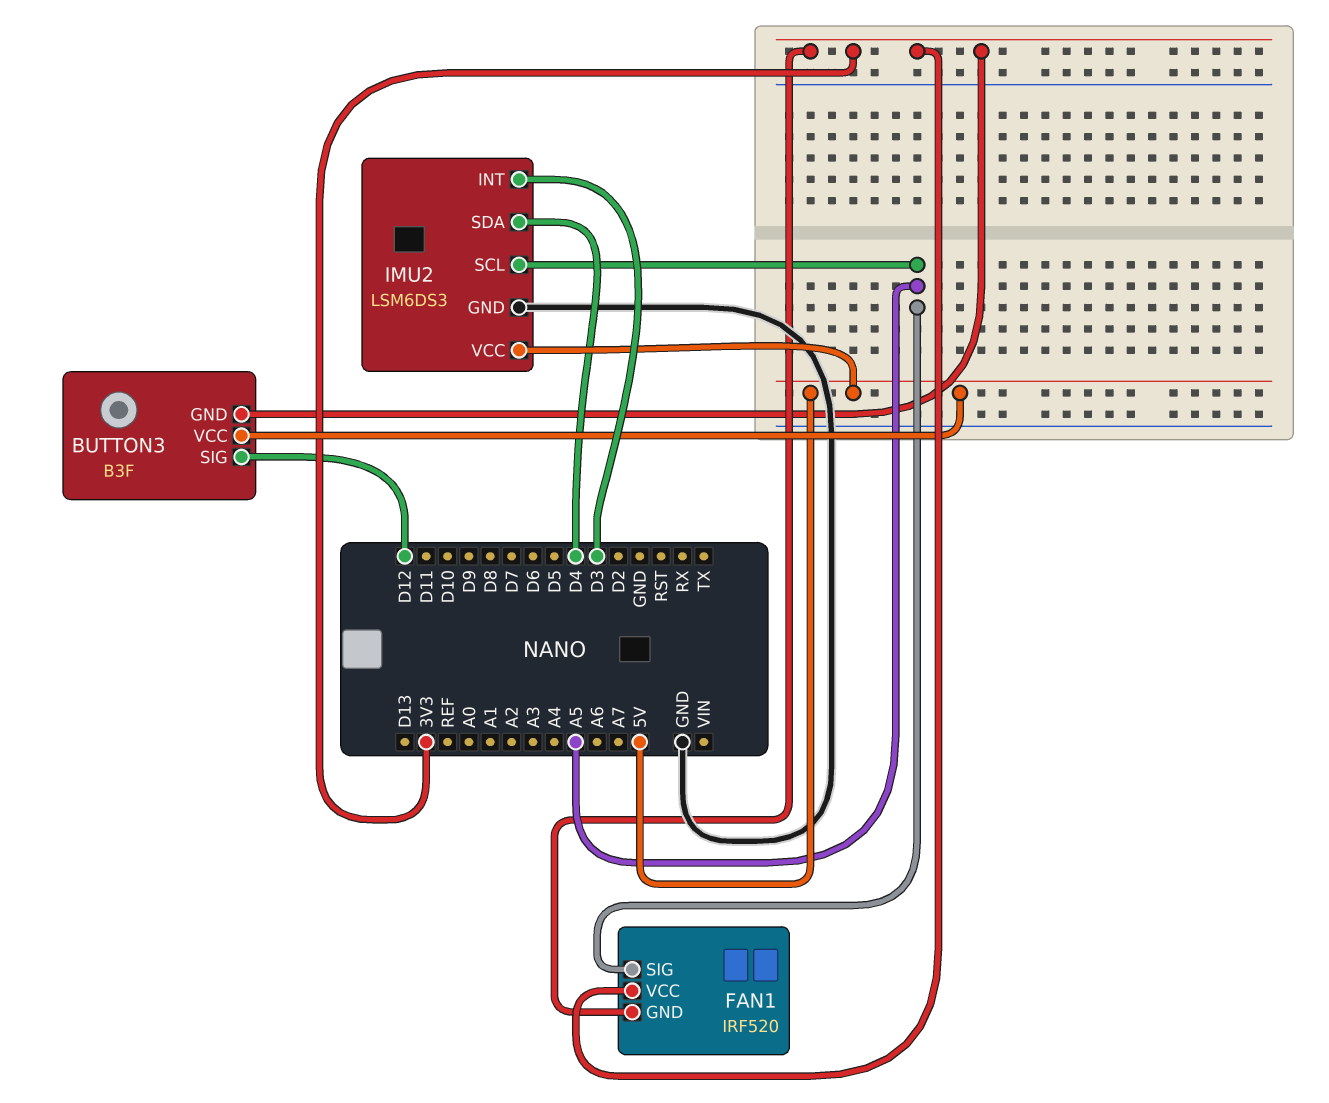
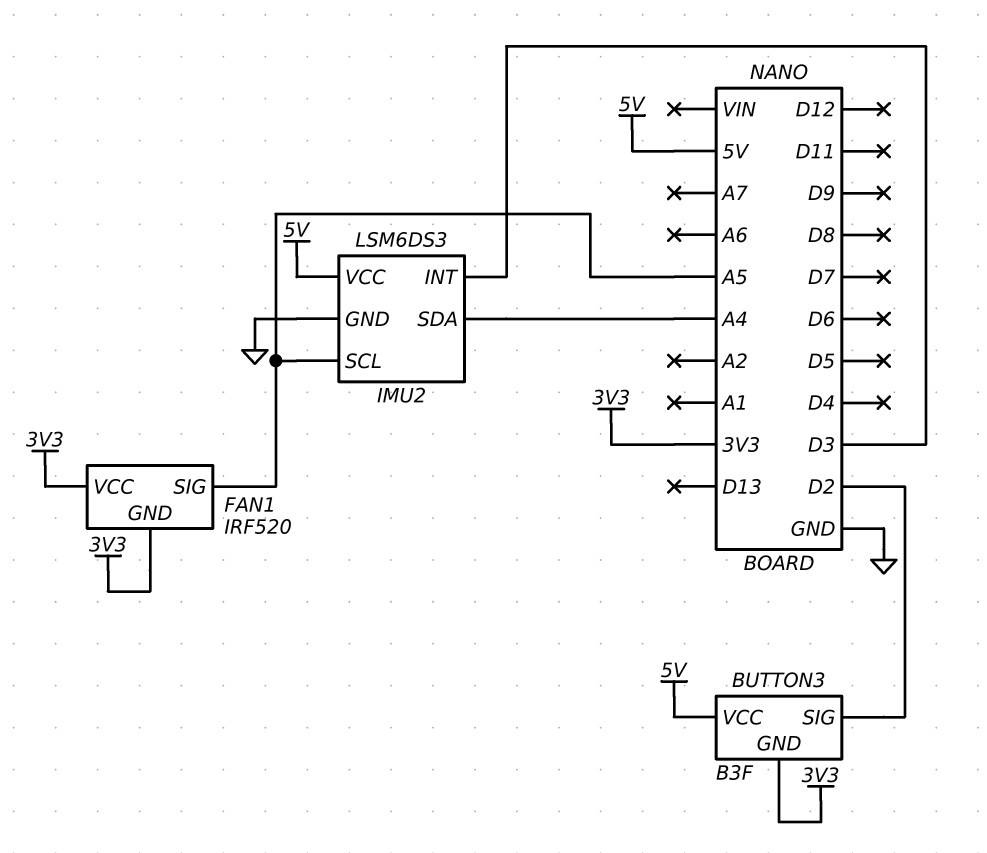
BUTTON3 pin SIG: D12 -> D2
IMU2 pin SDA: D4 -> A4

